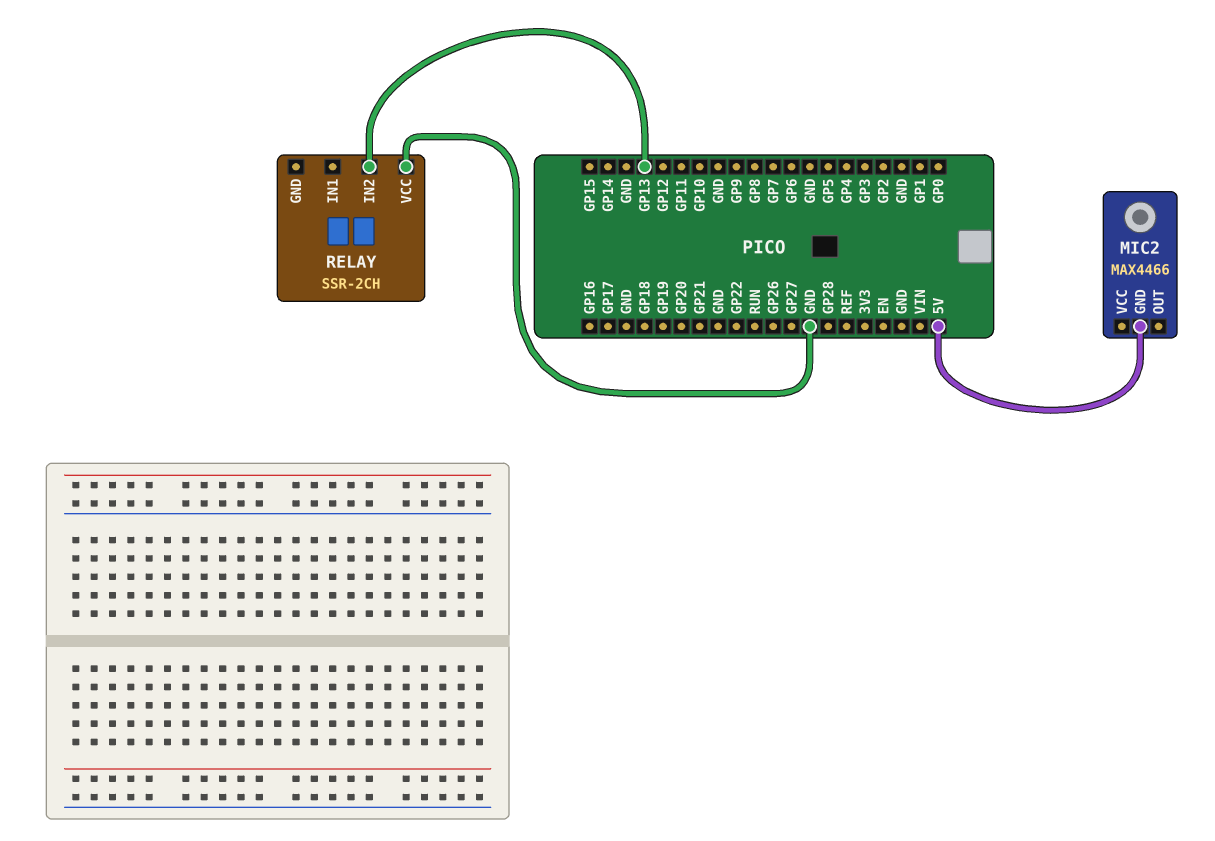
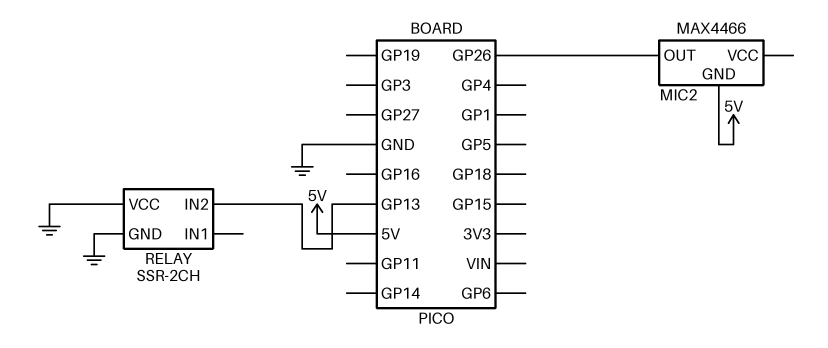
MIC2 pin OUT: none -> GP26
RELAY pin GND: none -> GND

